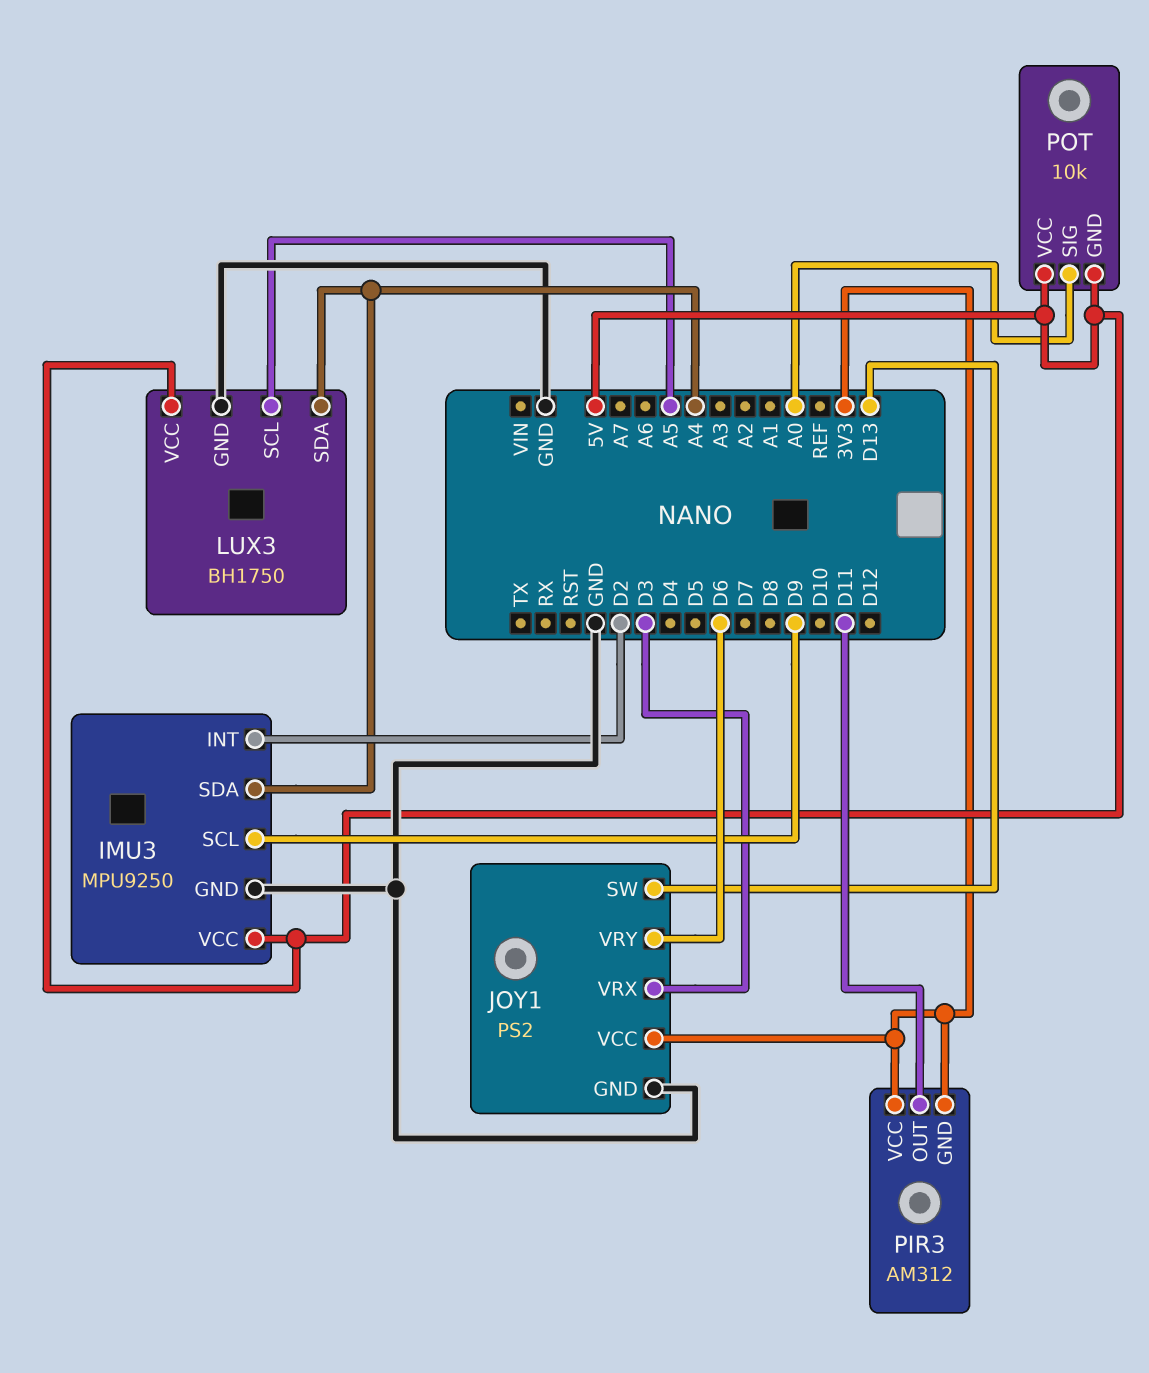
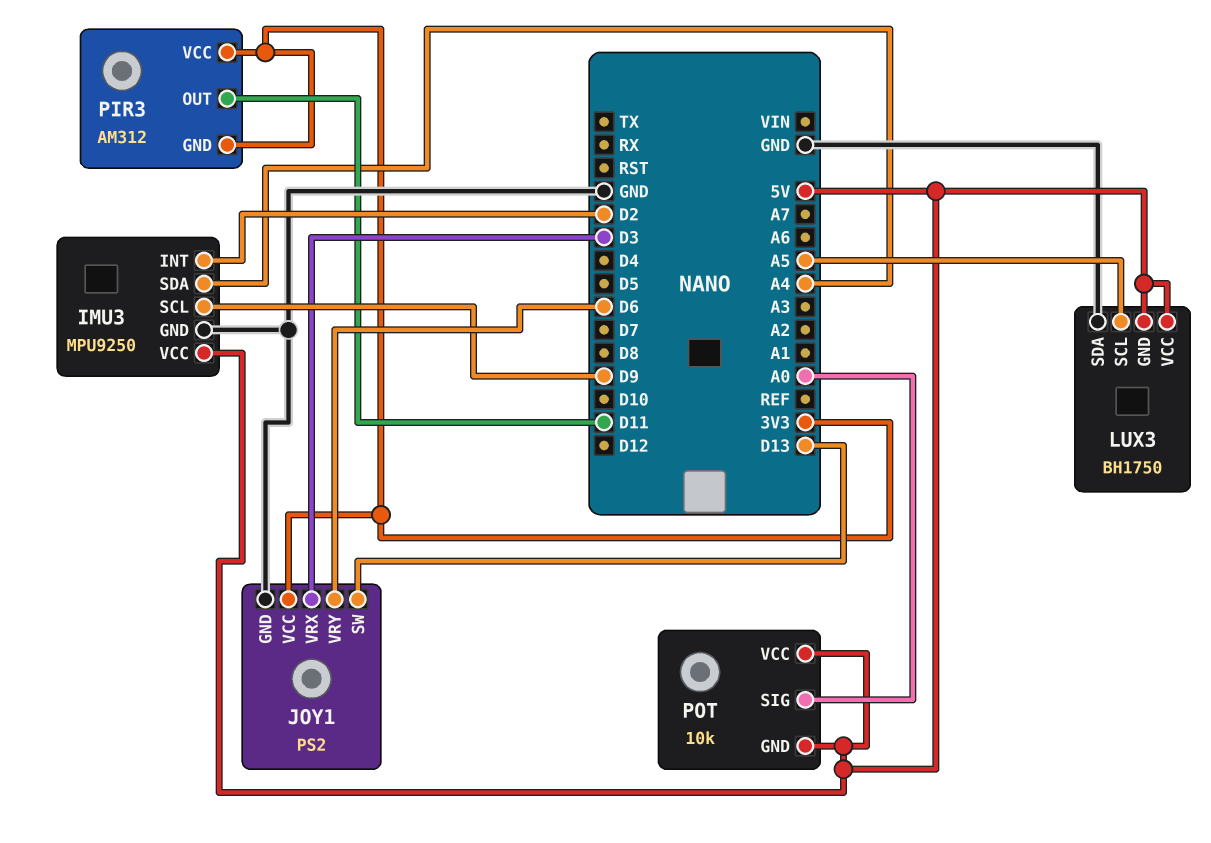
LUX3 pin GND: GND -> 5V
LUX3 pin SDA: A4 -> GND

